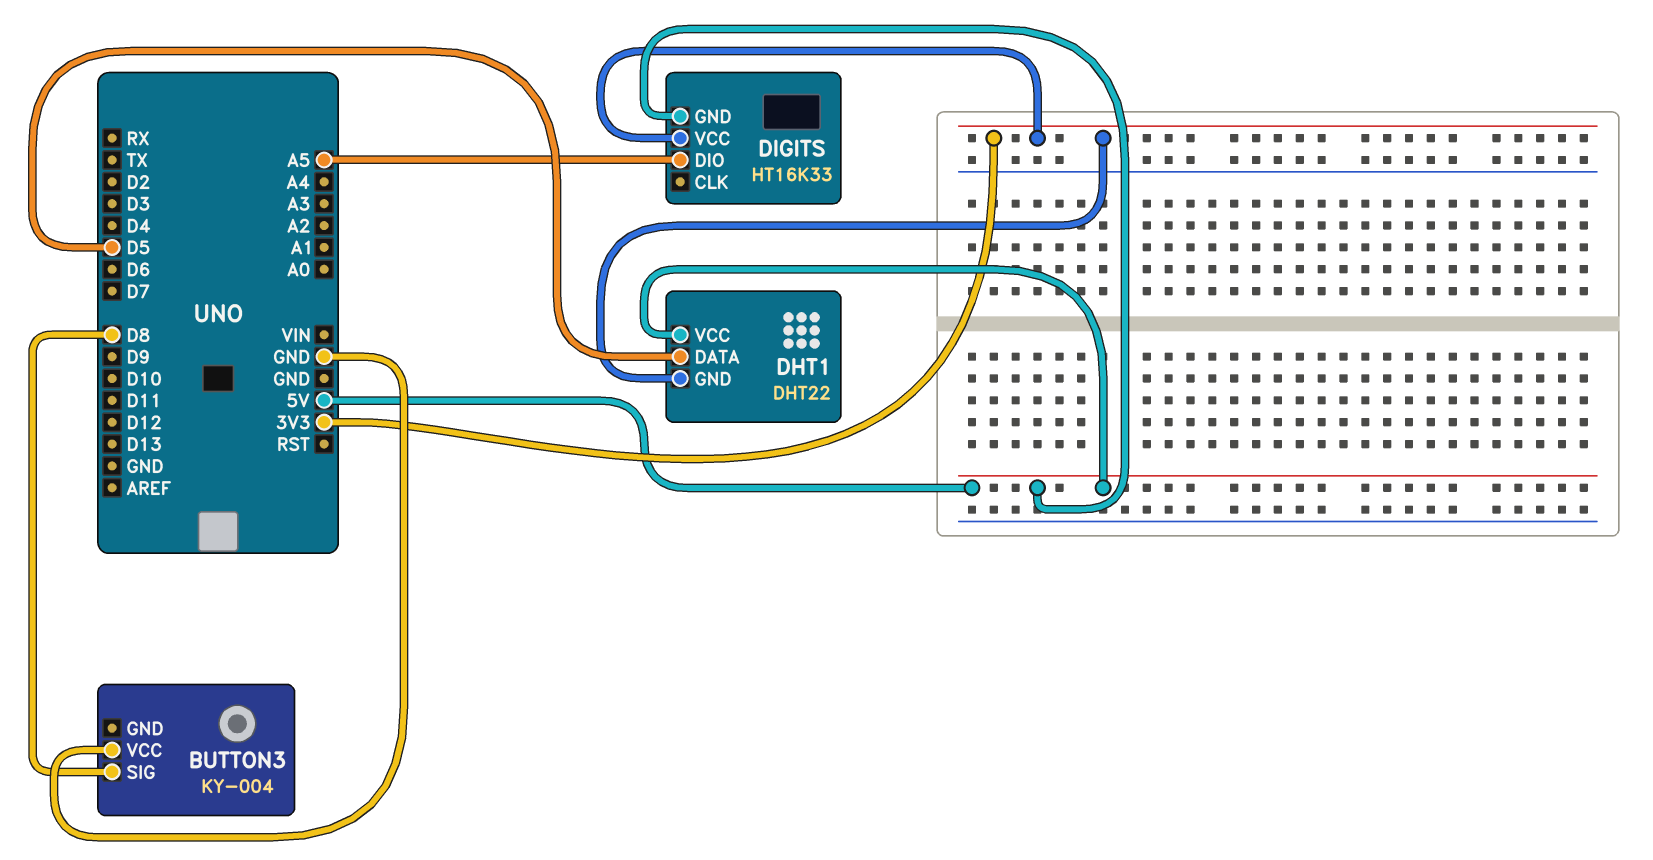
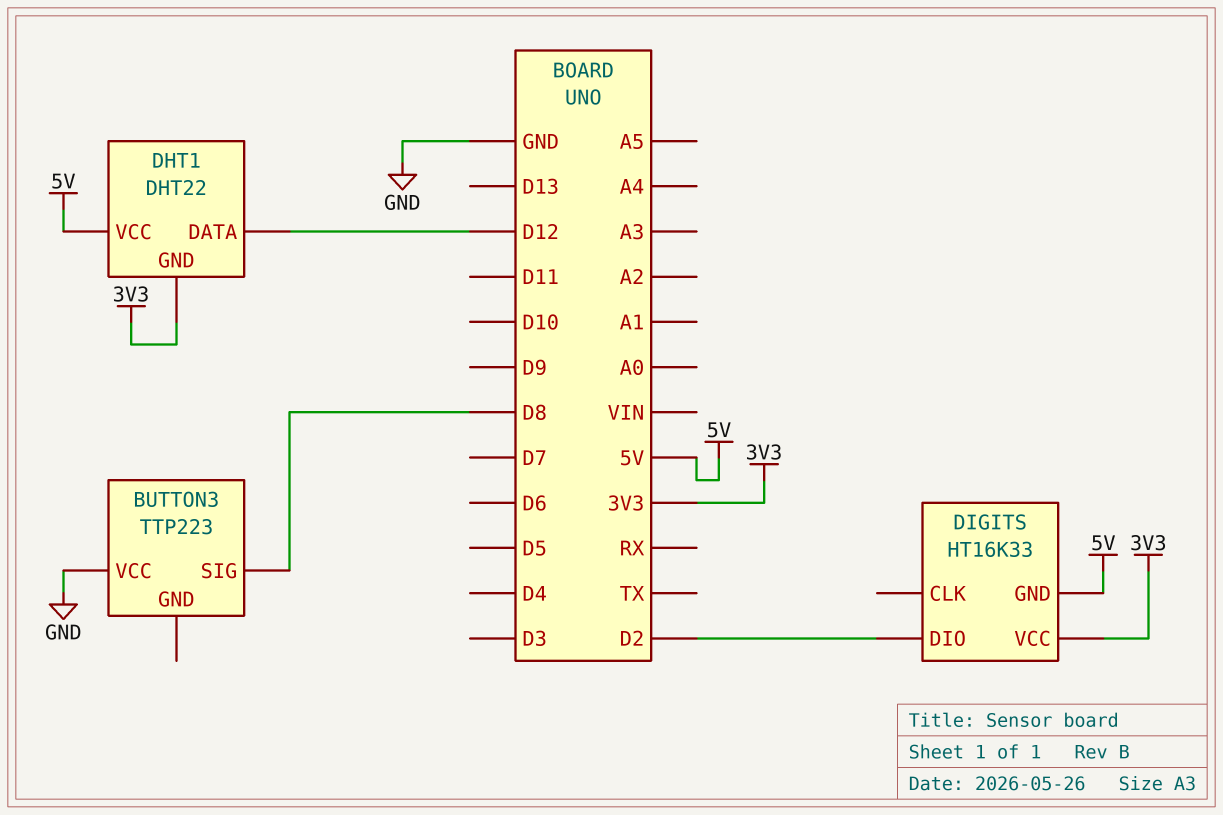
BUTTON3: KY-004 -> TTP223
DHT1 pin DATA: D5 -> D12
DIGITS pin DIO: A5 -> D2

